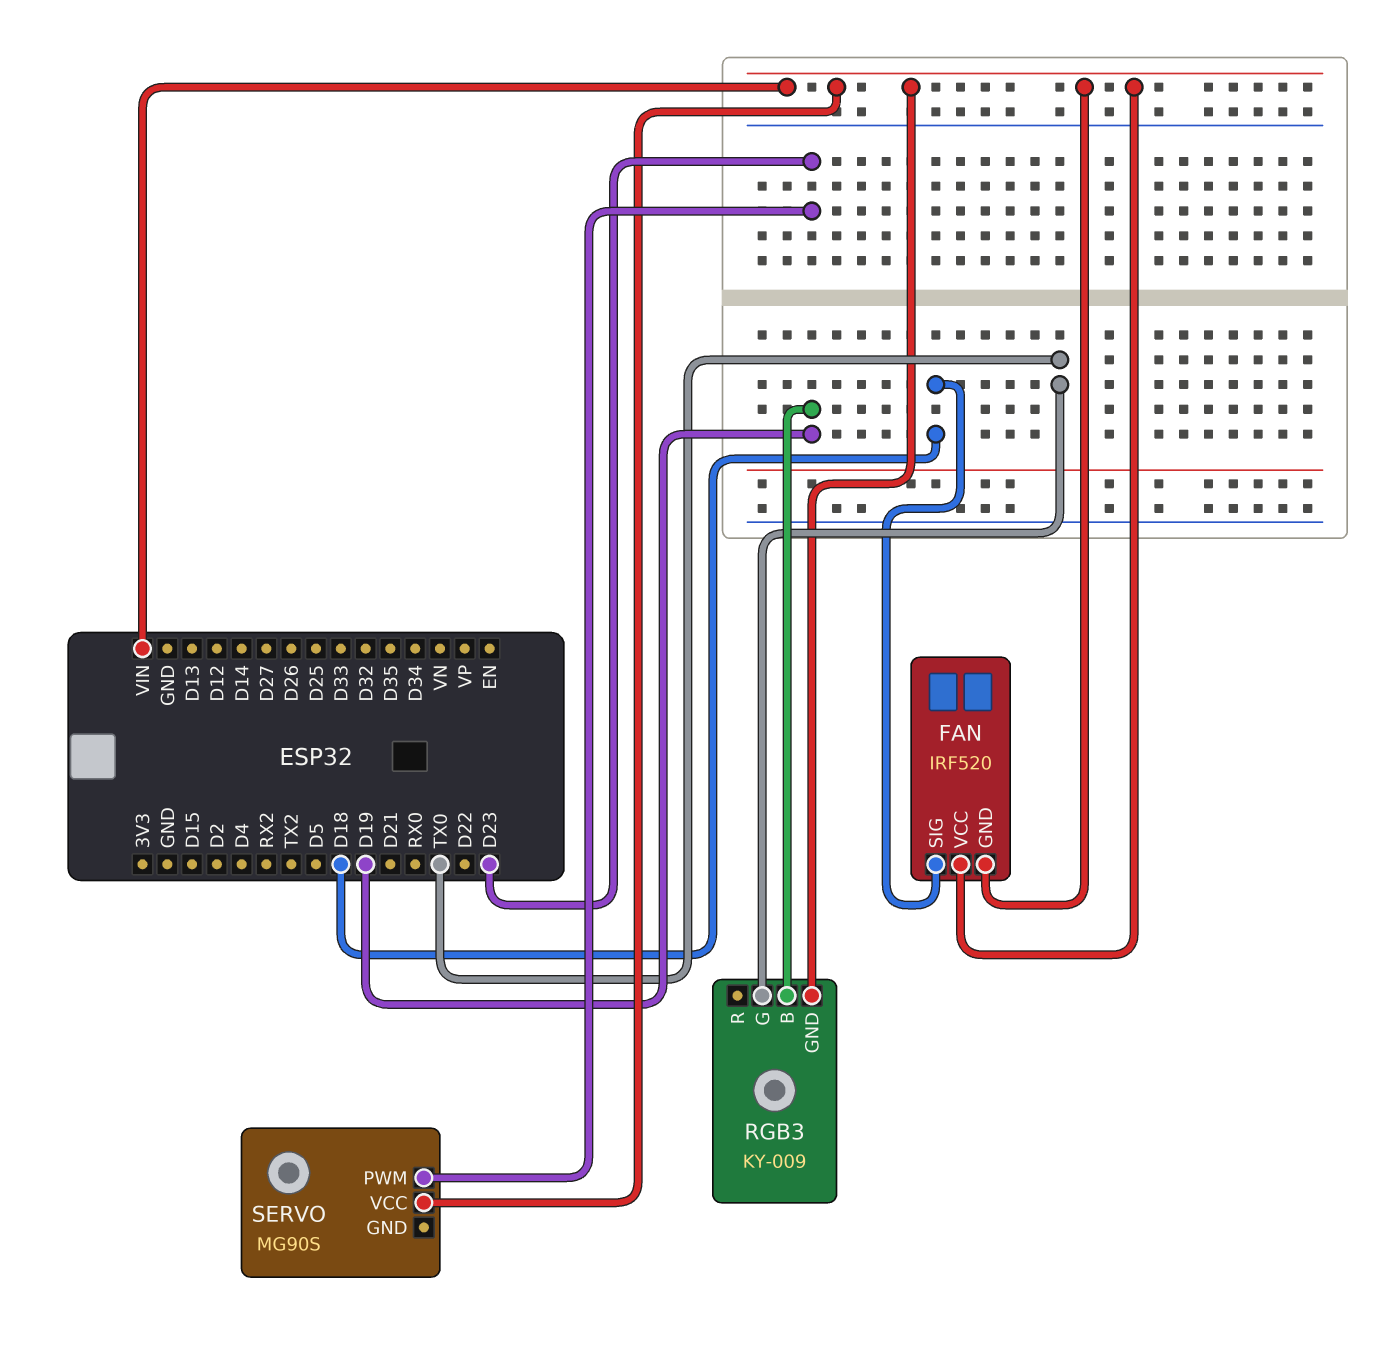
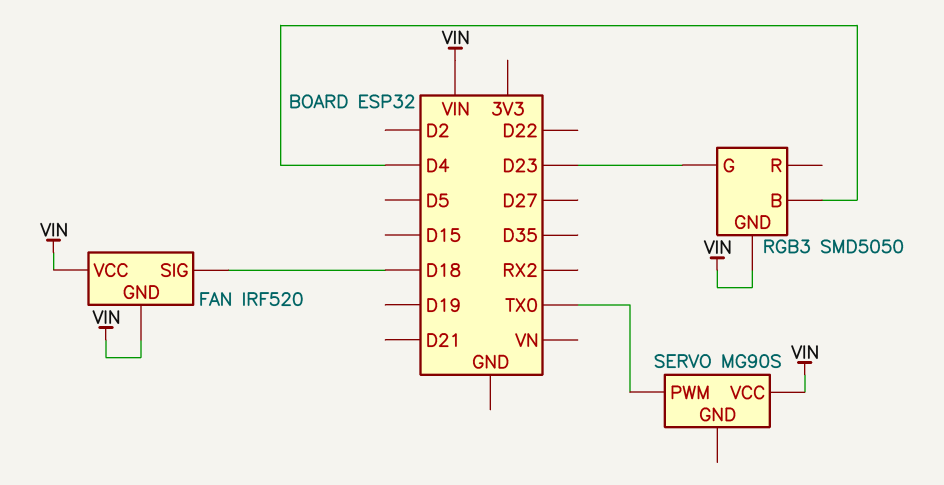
RGB3: KY-009 -> SMD5050
RGB3 pin B: D19 -> D4
RGB3 pin G: TX0 -> D23
SERVO pin PWM: D23 -> TX0

